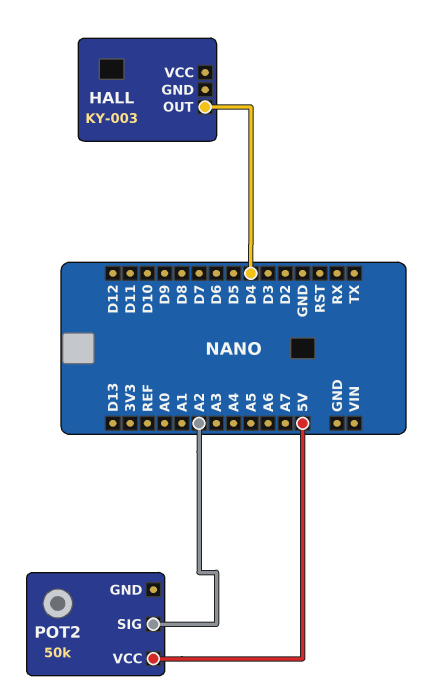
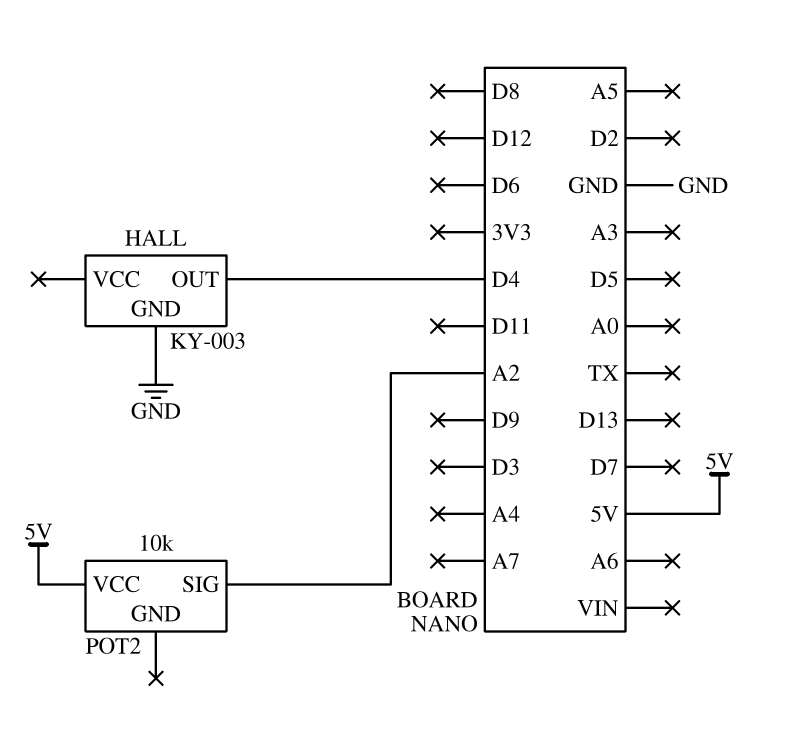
HALL pin GND: none -> GND
POT2: 50k -> 10k

